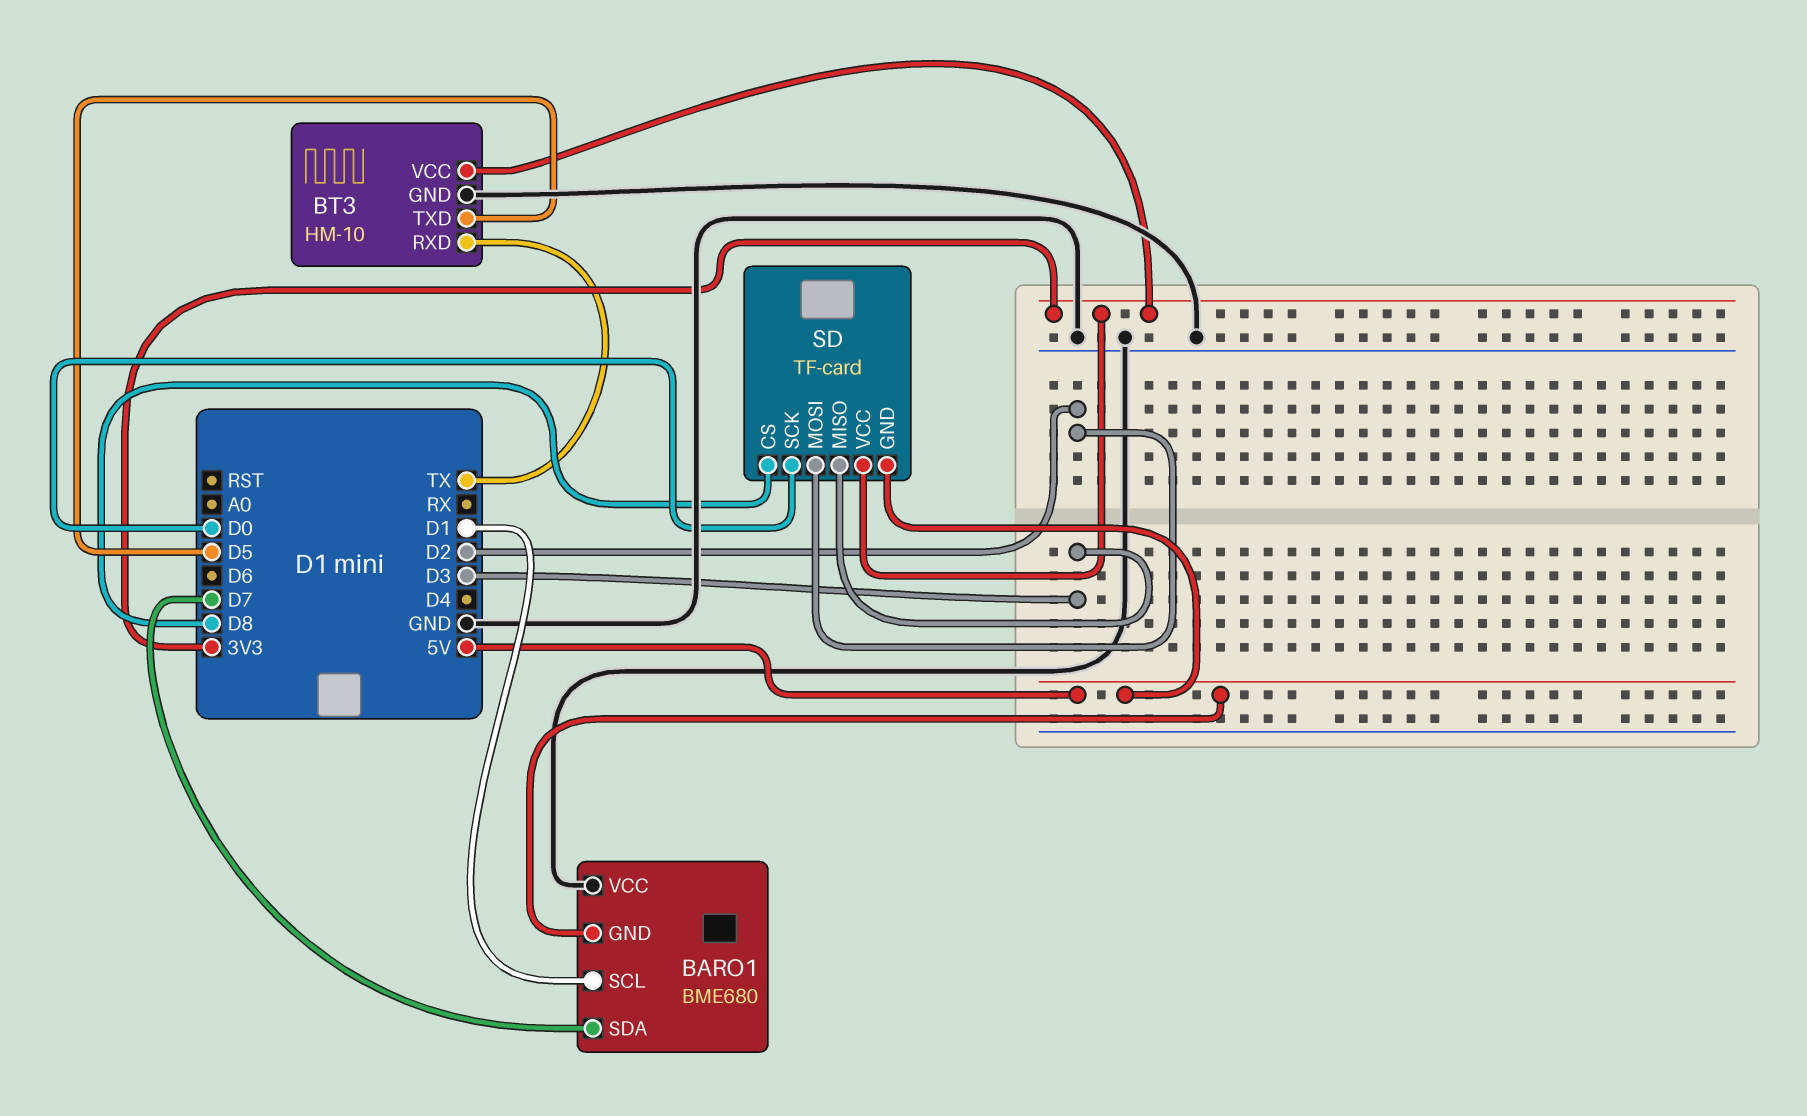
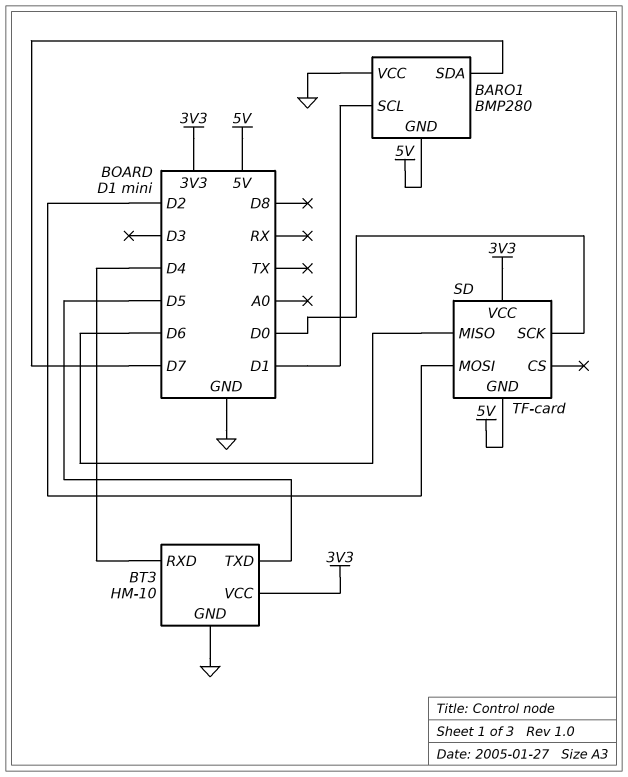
BARO1: BME680 -> BMP280
BT3 pin RXD: TX -> D4
SD pin CS: D8 -> none
SD pin MISO: D3 -> D6

